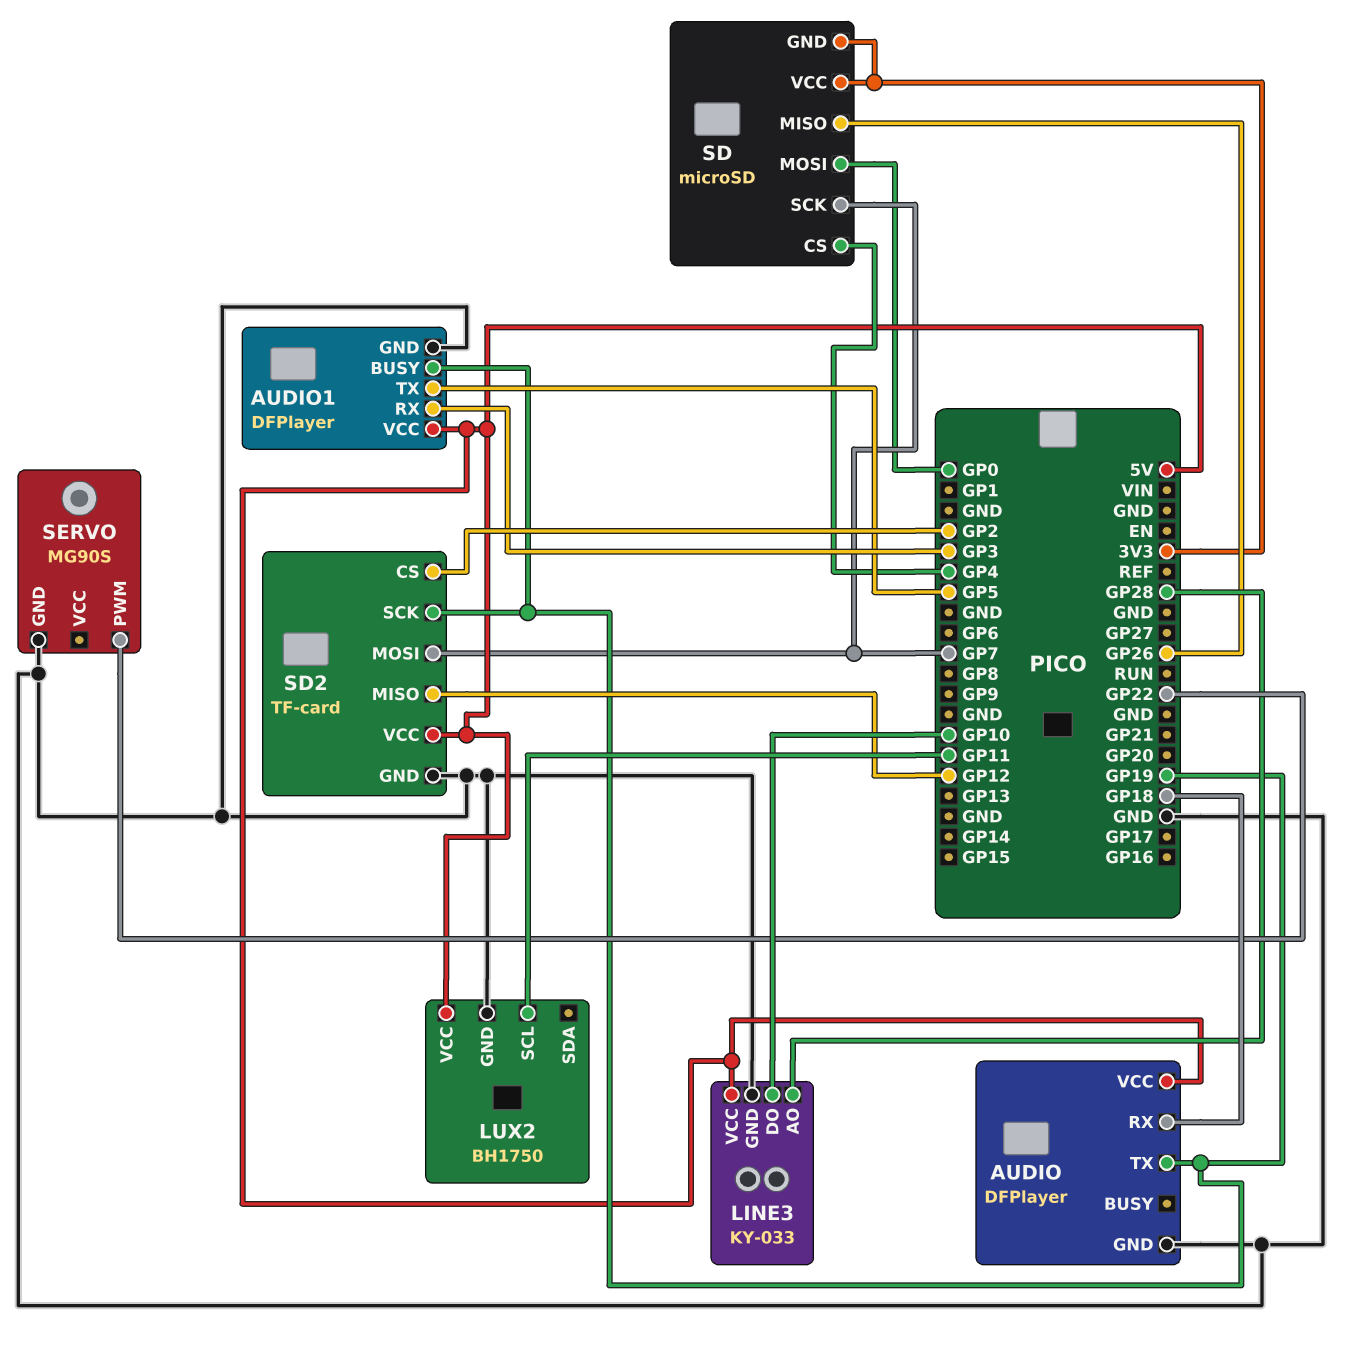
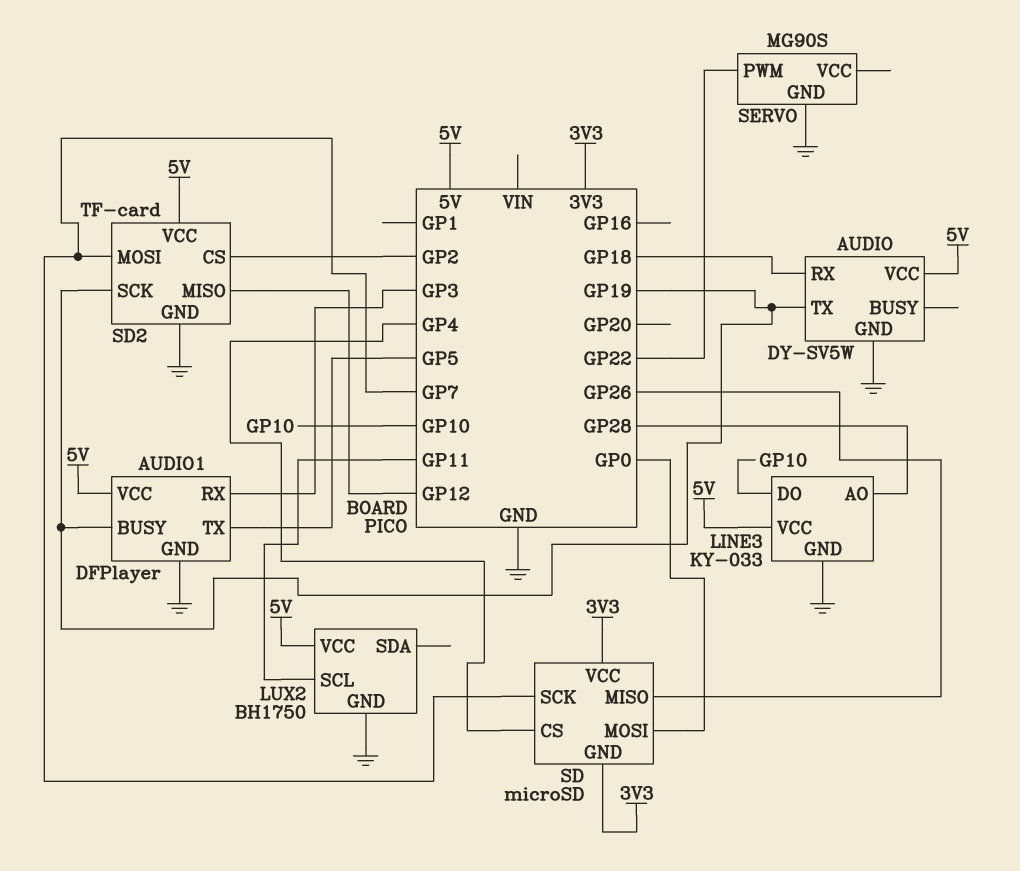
AUDIO: DFPlayer -> DY-SV5W

